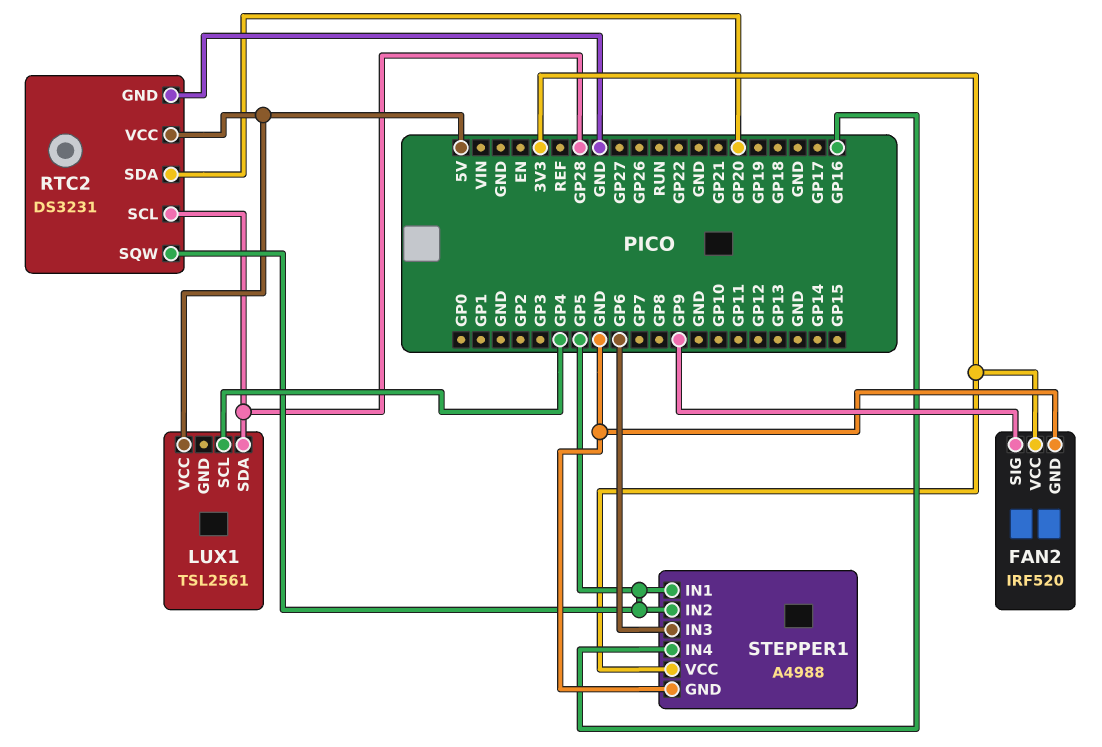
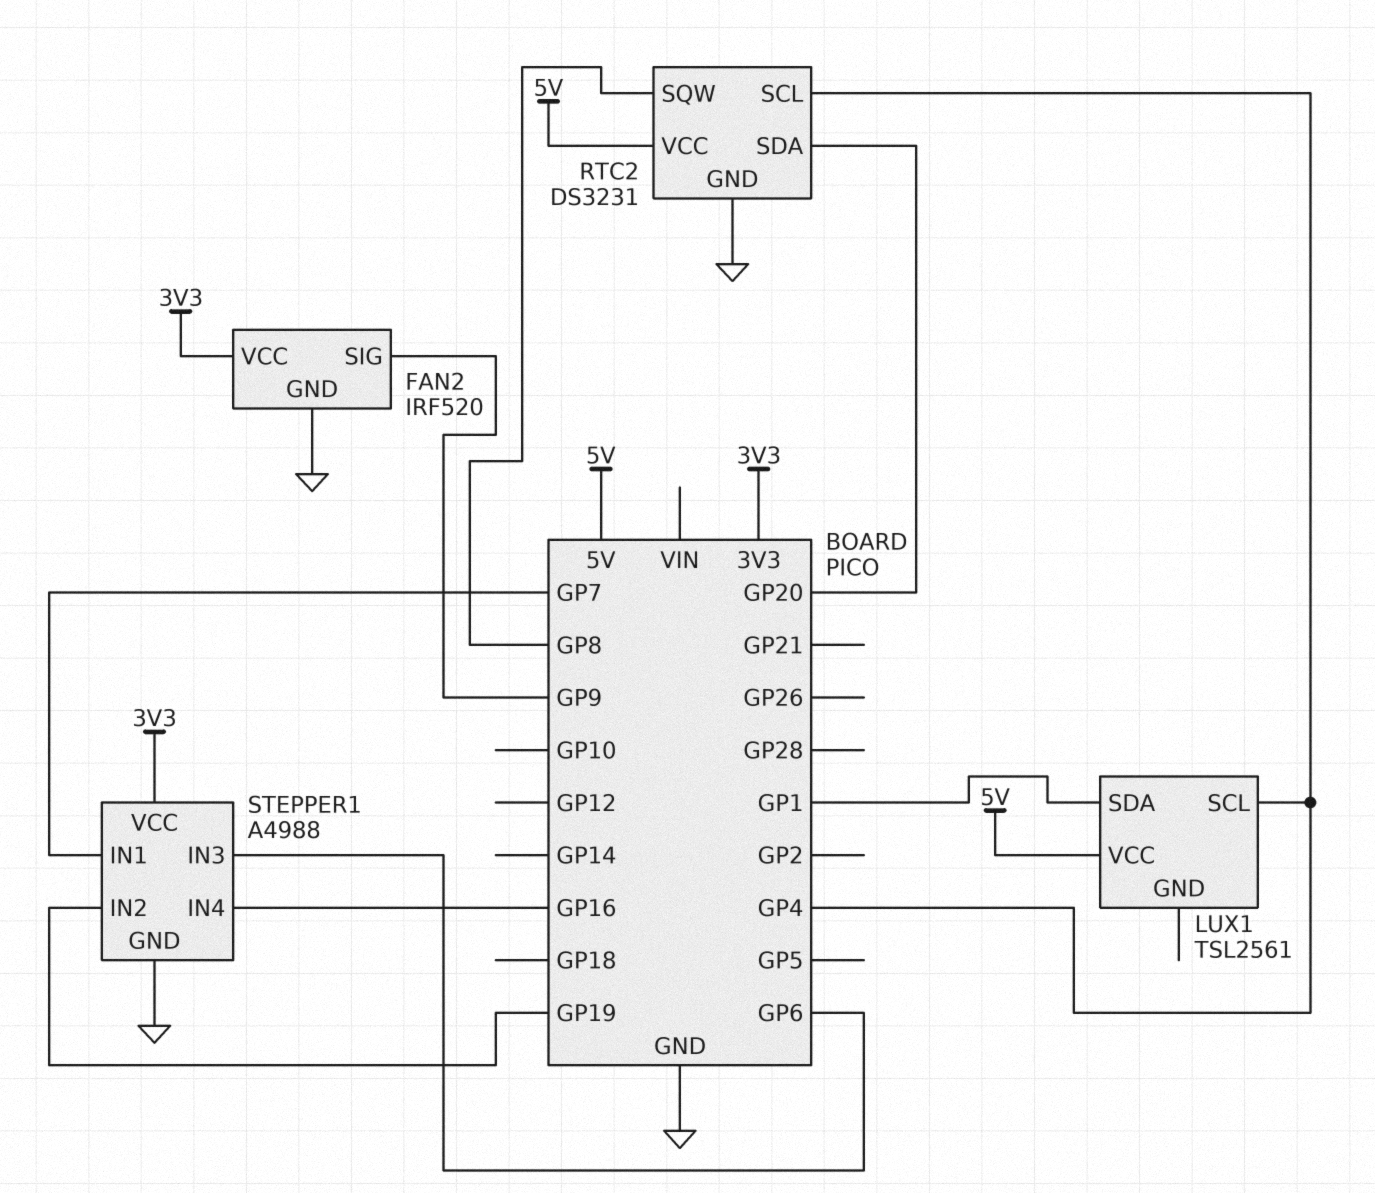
LUX1 pin SDA: GP28 -> GP1
RTC2 pin SCL: GP28 -> GP4
RTC2 pin SQW: GP5 -> GP8
STEPPER1 pin IN1: GP5 -> GP7
STEPPER1 pin IN2: GP5 -> GP19

